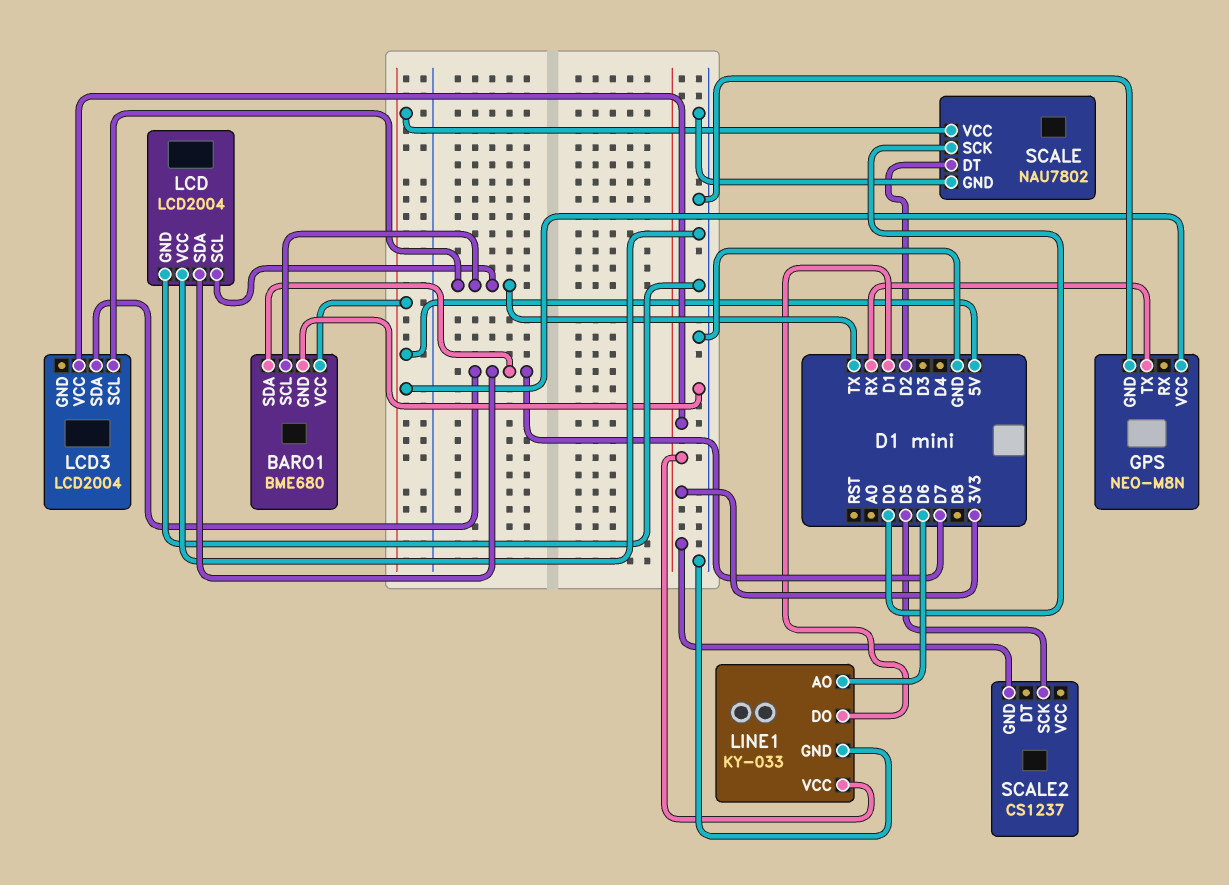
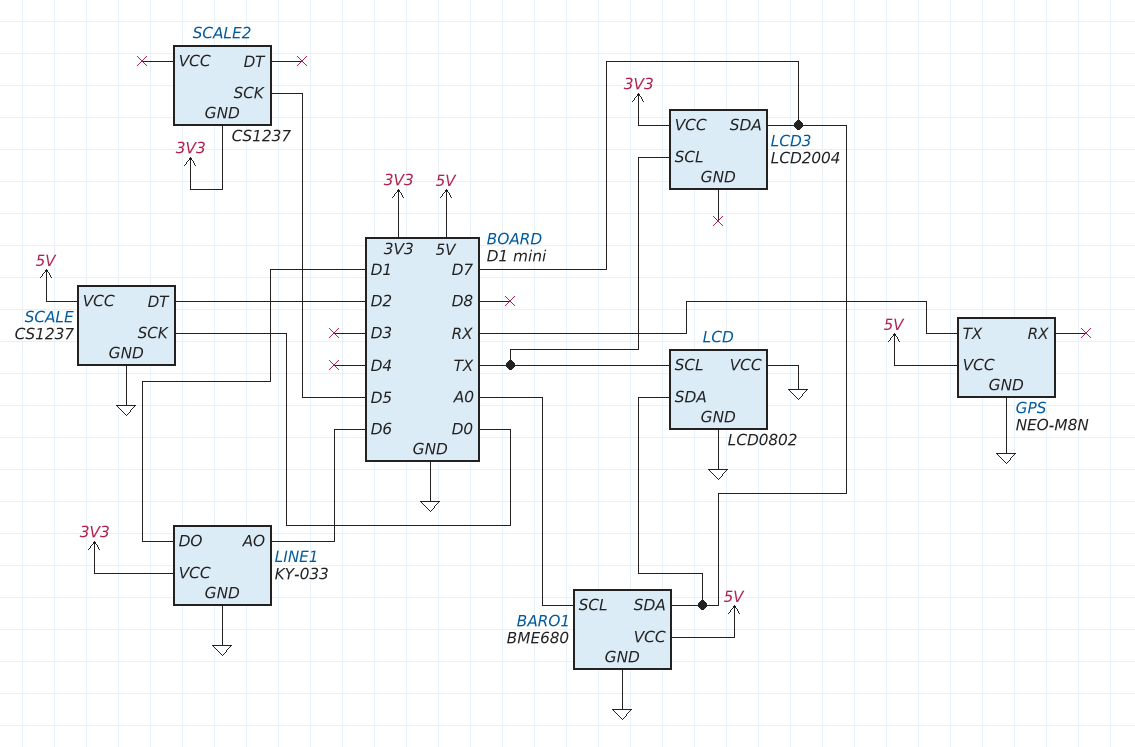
BARO1 pin SCL: TX -> A0
LCD: LCD2004 -> LCD0802
SCALE: NAU7802 -> CS1237

